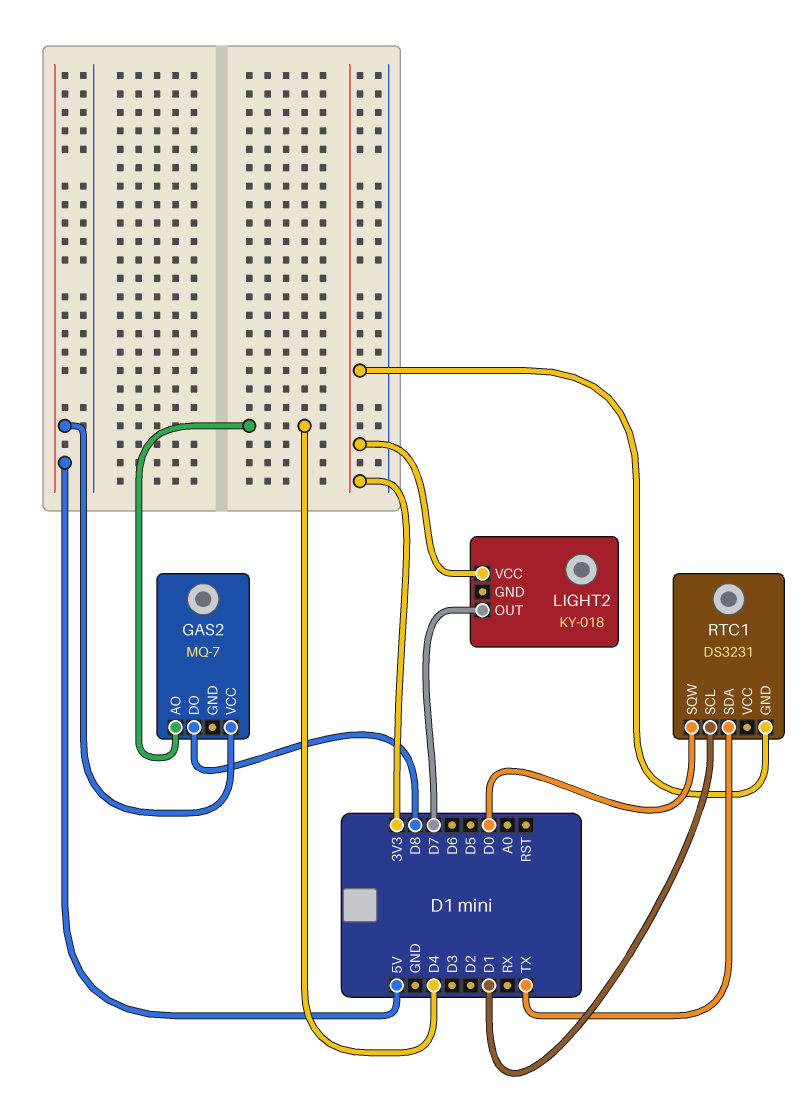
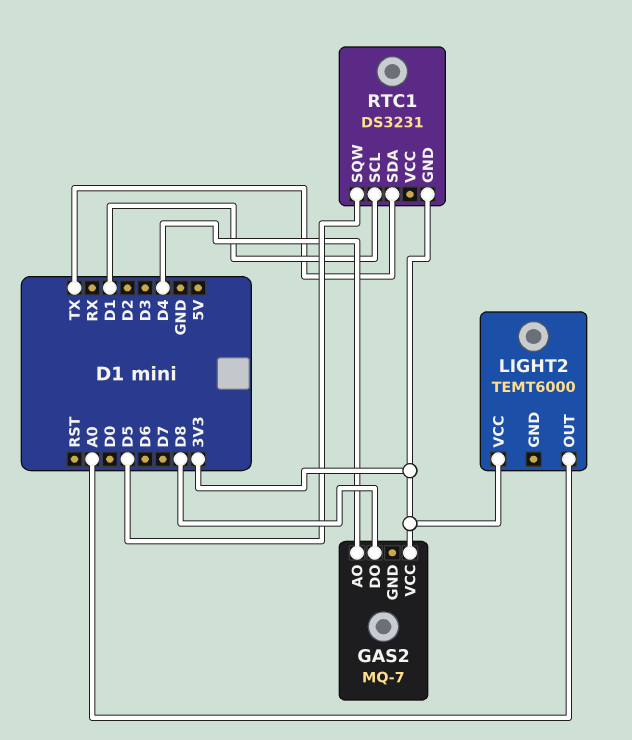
GAS2 pin VCC: 5V -> 3V3
LIGHT2: KY-018 -> TEMT6000
LIGHT2 pin OUT: D7 -> A0
RTC1 pin SQW: D0 -> D5

